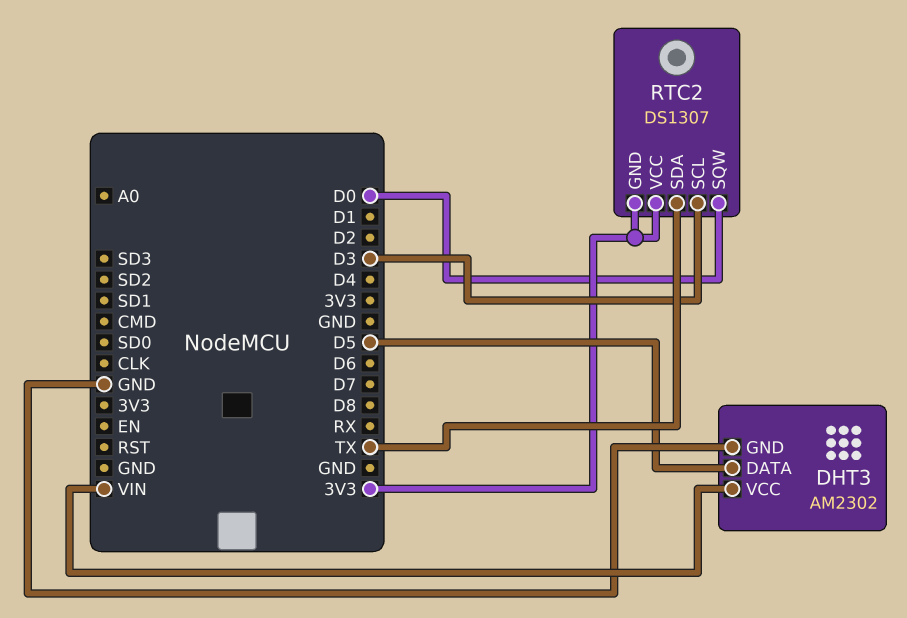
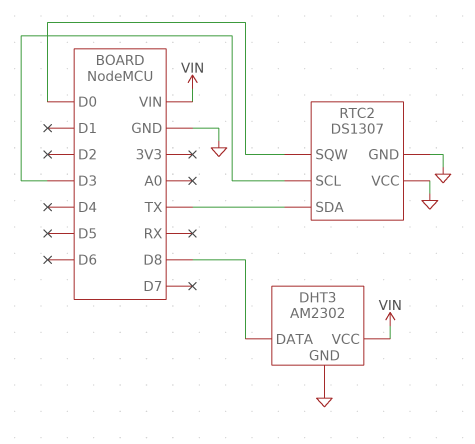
DHT3 pin DATA: D5 -> D8
RTC2 pin GND: 3V3 -> GND
RTC2 pin VCC: 3V3 -> GND

